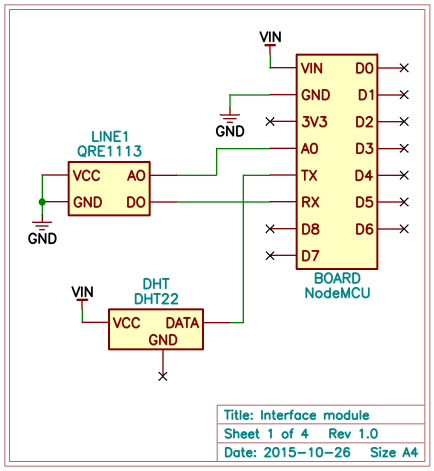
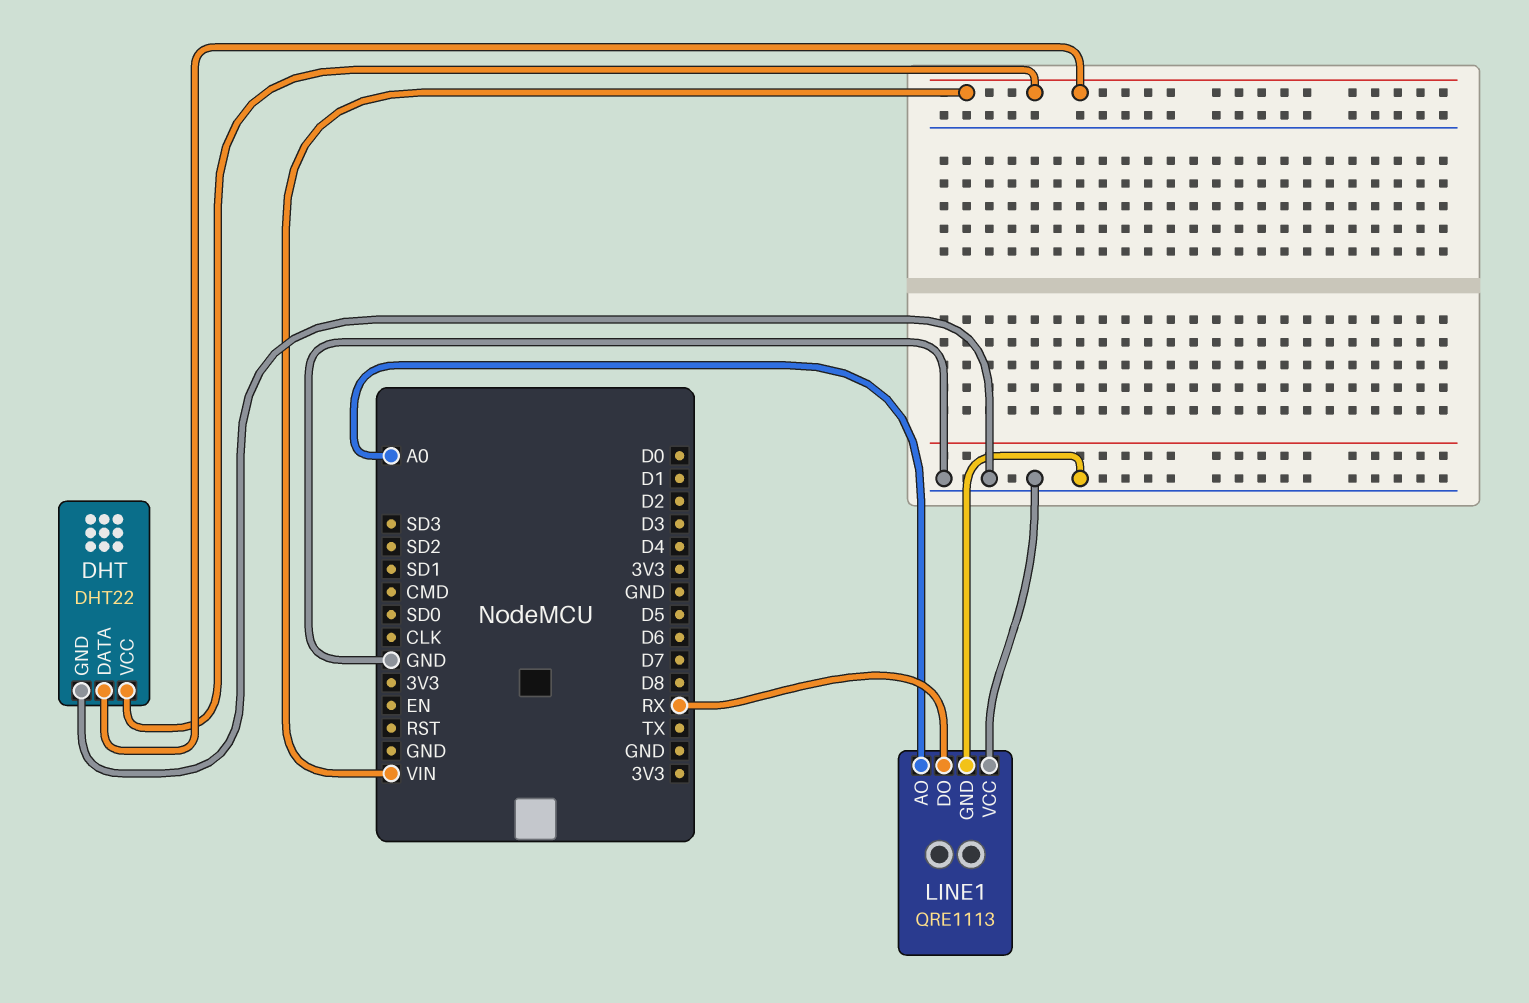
DHT pin DATA: TX -> VIN
DHT pin GND: none -> GND

